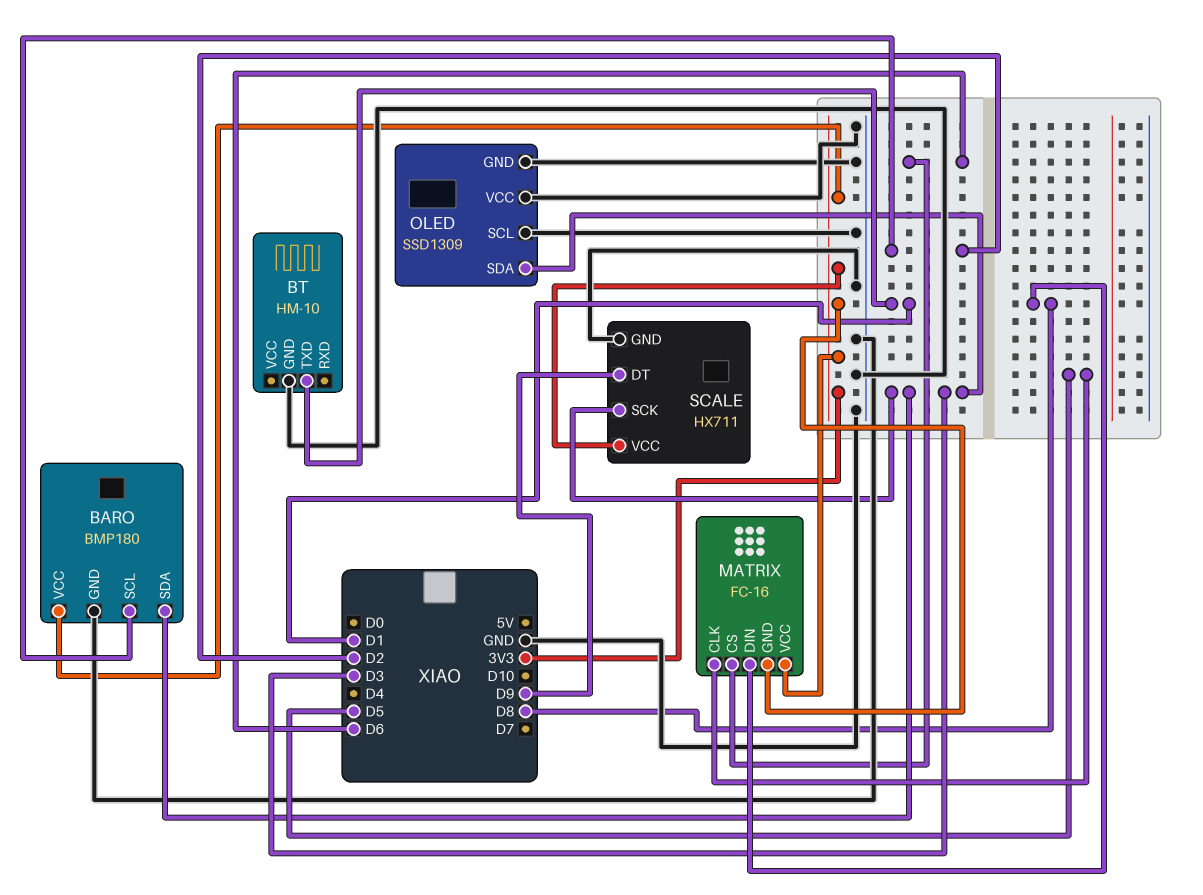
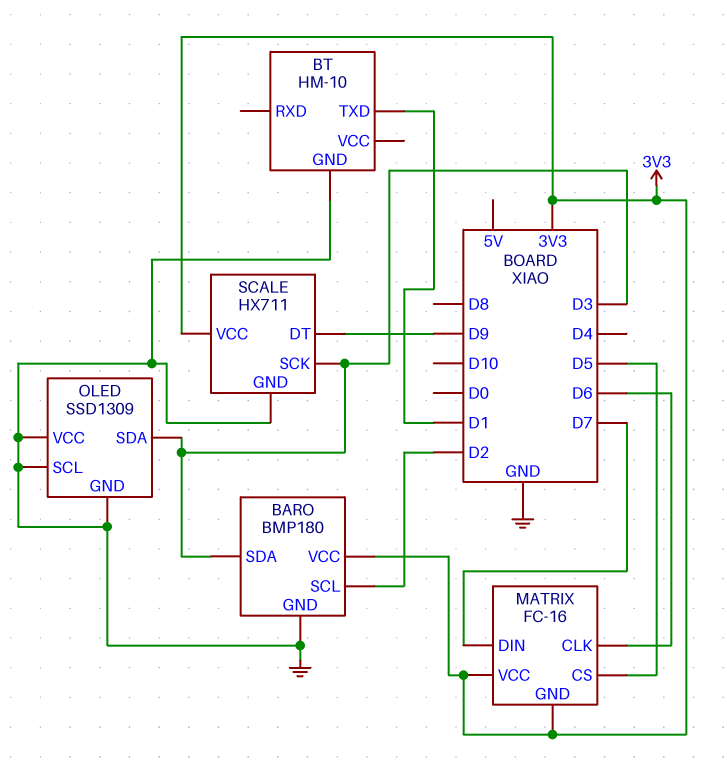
MATRIX pin CLK: D5 -> D6
MATRIX pin CS: D6 -> D5
MATRIX pin DIN: D8 -> D7

